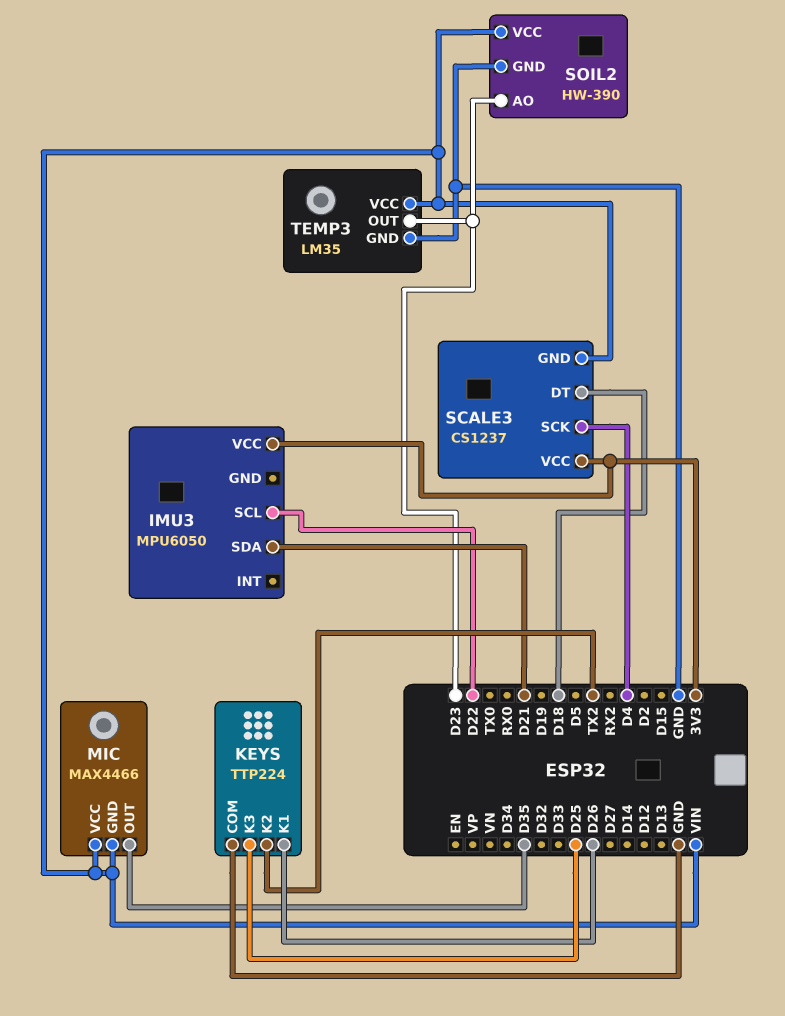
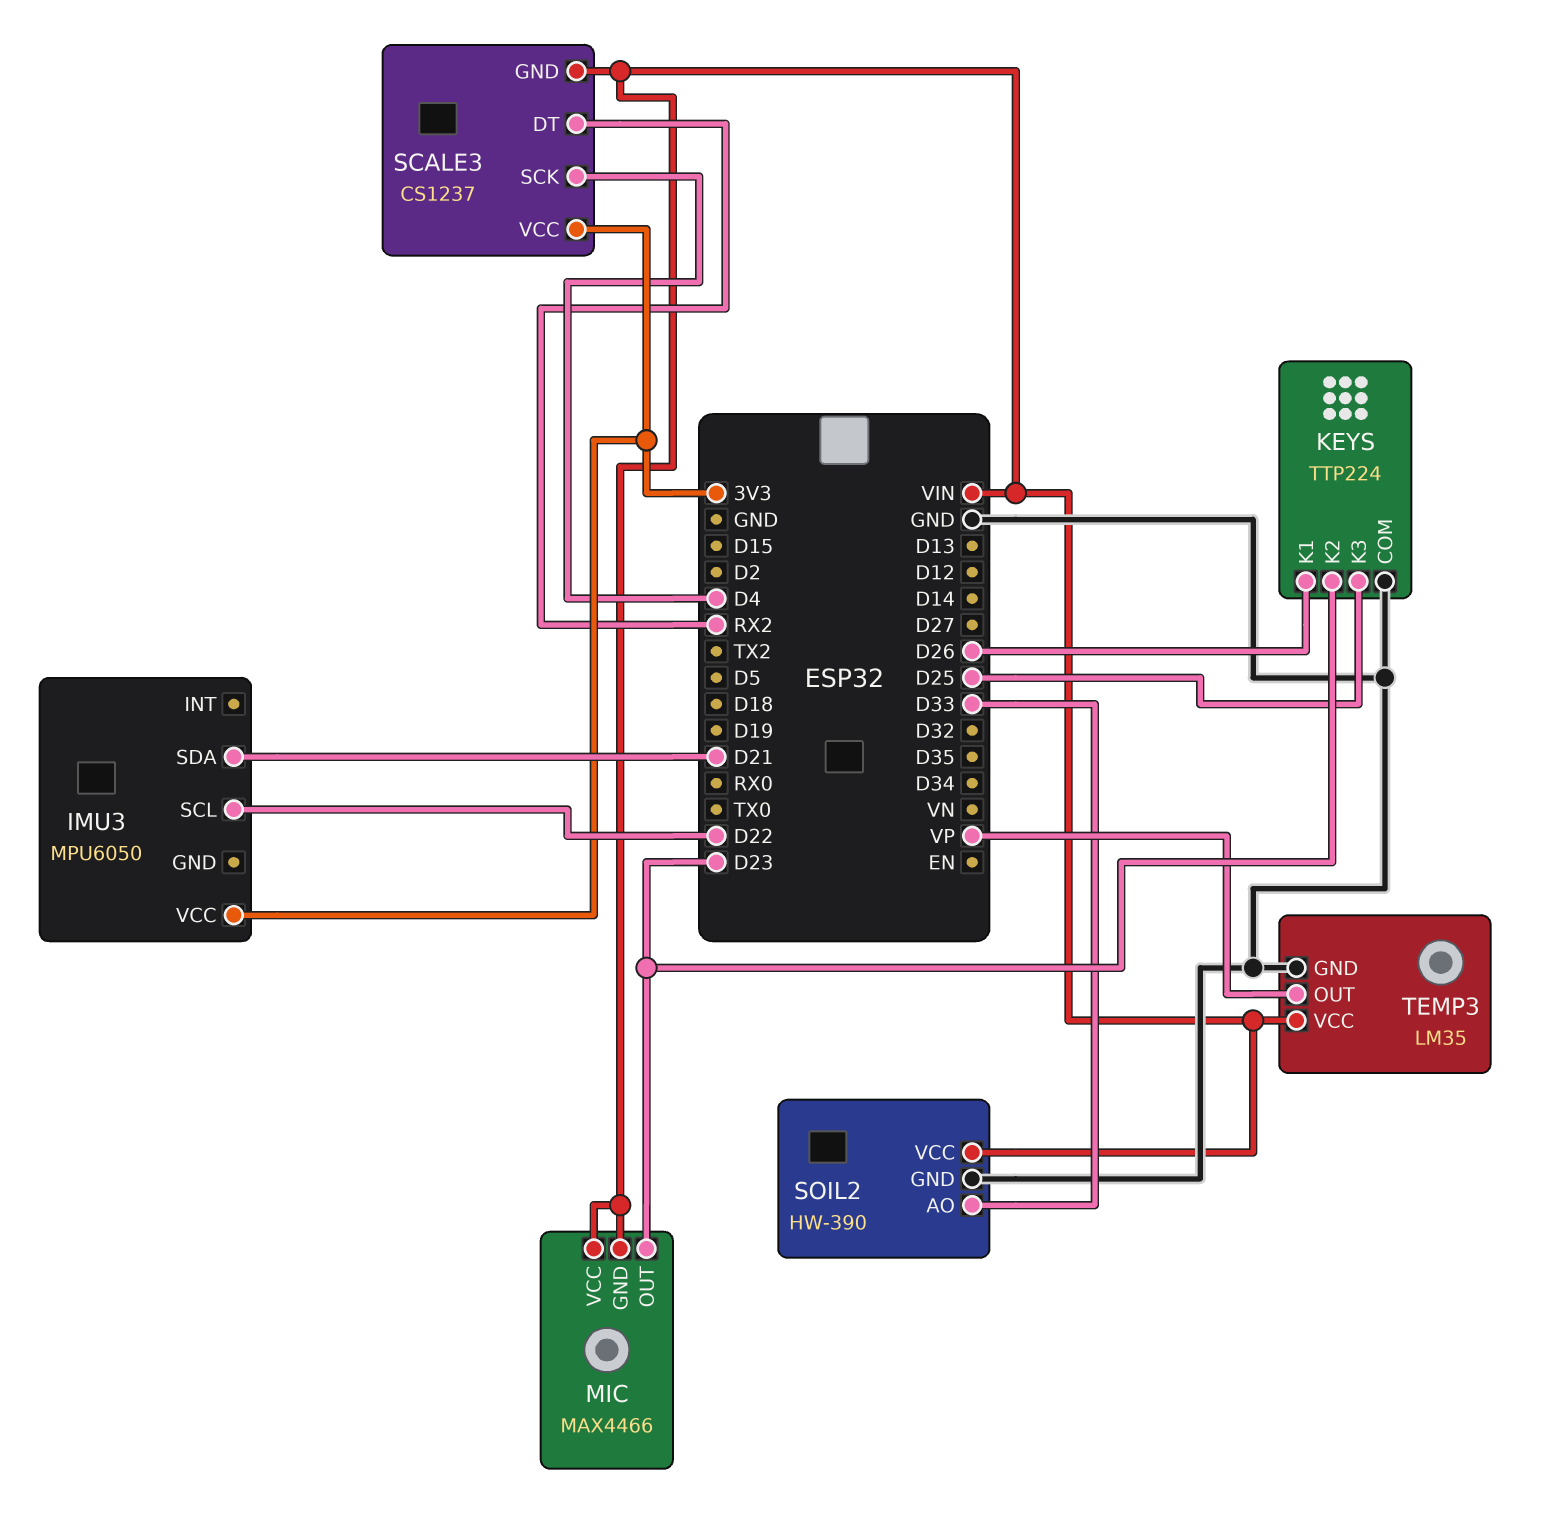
KEYS pin K2: TX2 -> D23
MIC pin OUT: D35 -> D23
SCALE3 pin DT: D18 -> RX2
SOIL2 pin AO: D23 -> D33
TEMP3 pin OUT: D23 -> VP

